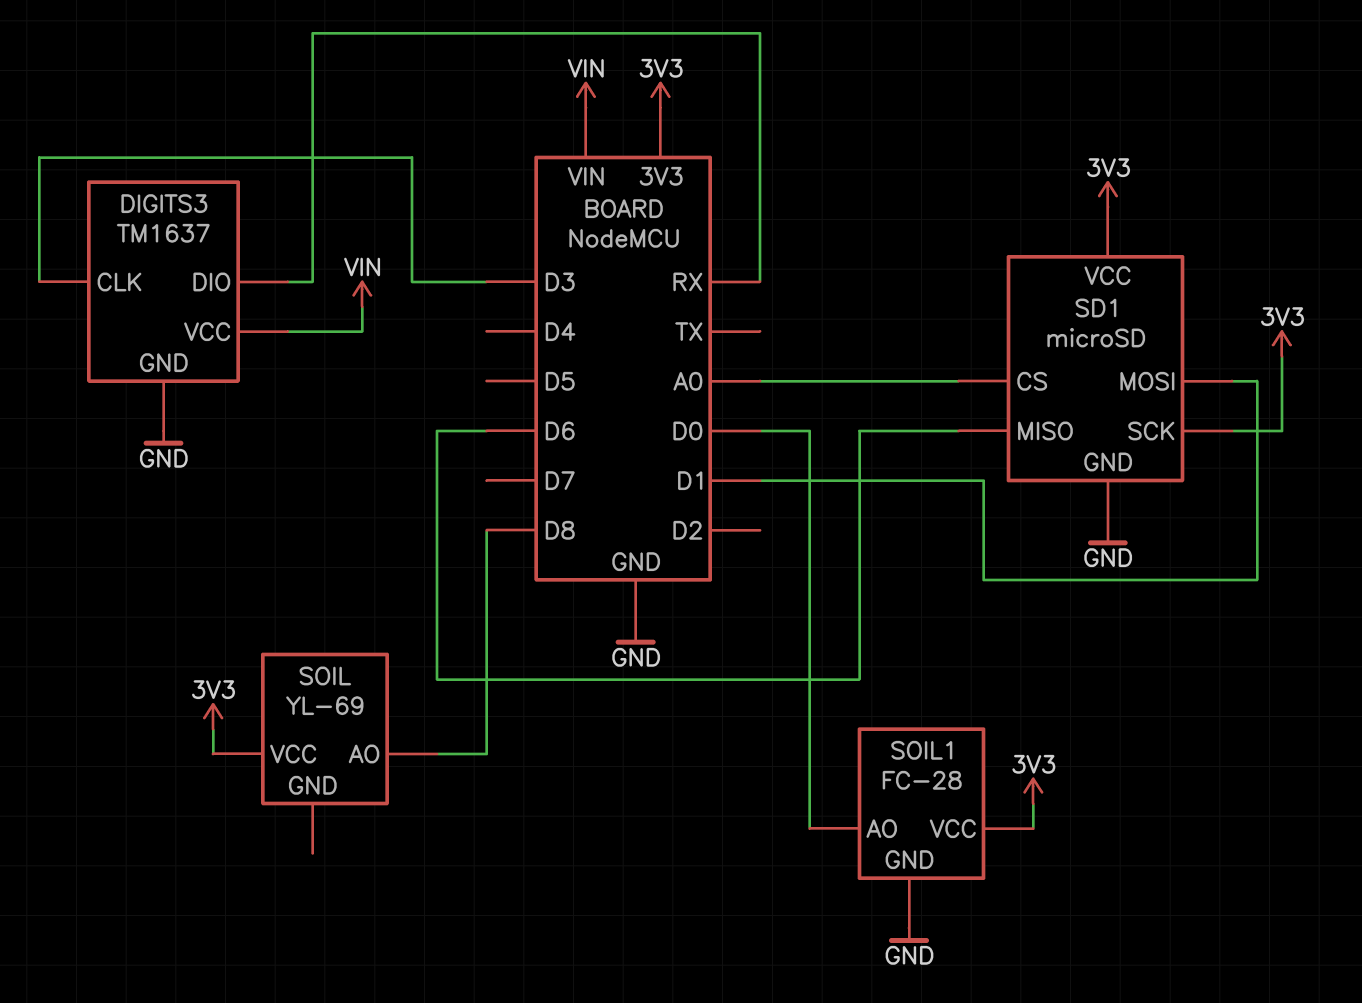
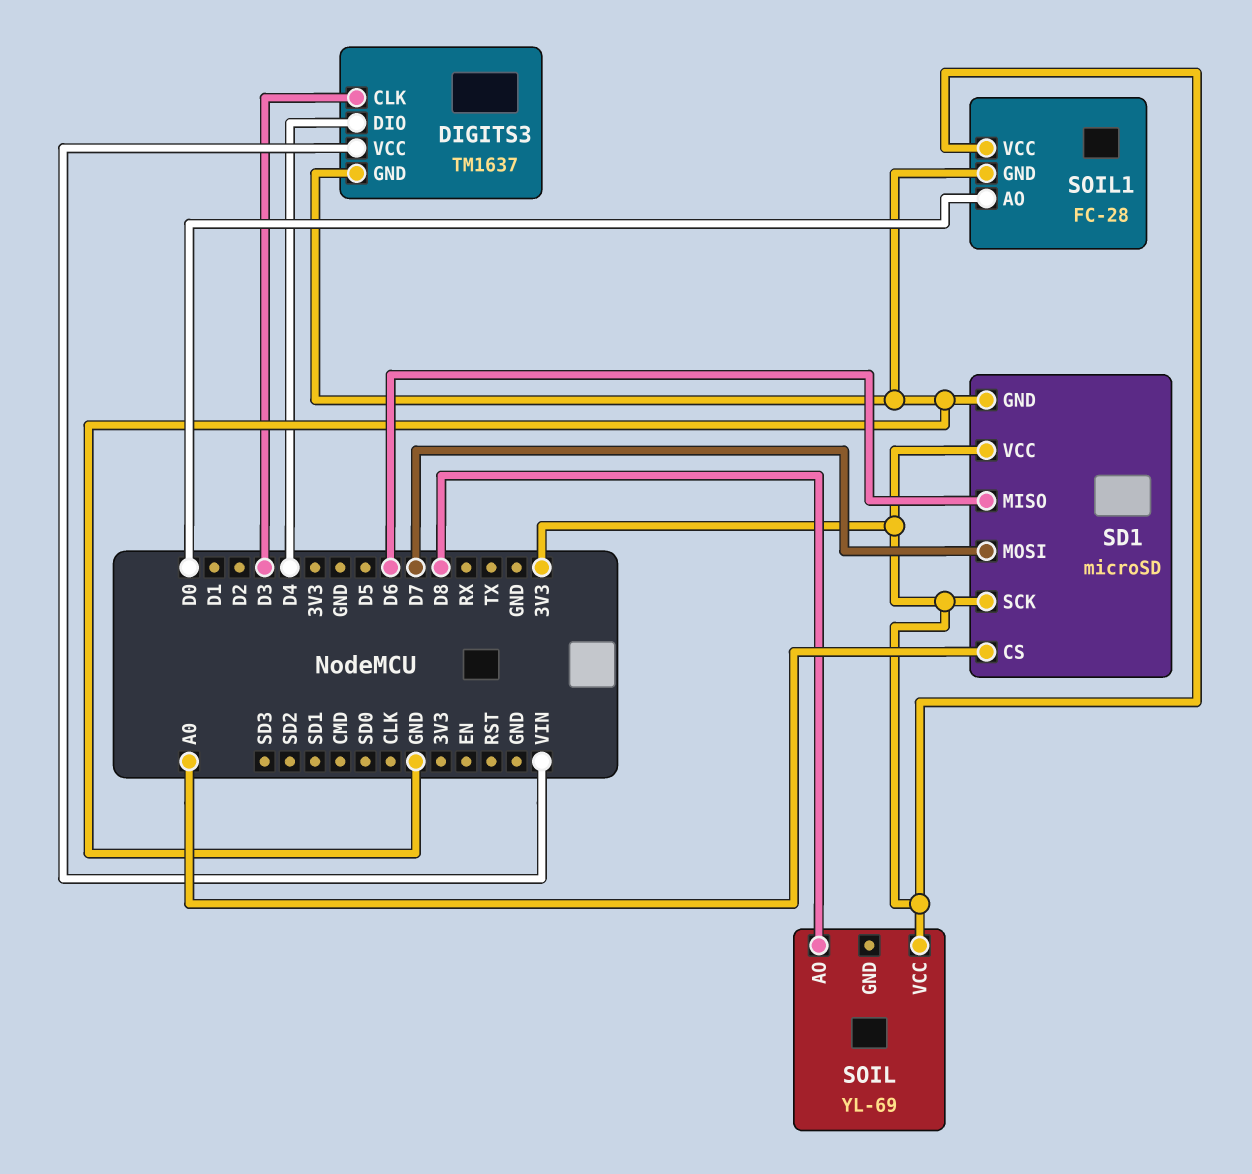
DIGITS3 pin DIO: RX -> D4
SD1 pin MOSI: D1 -> D7

